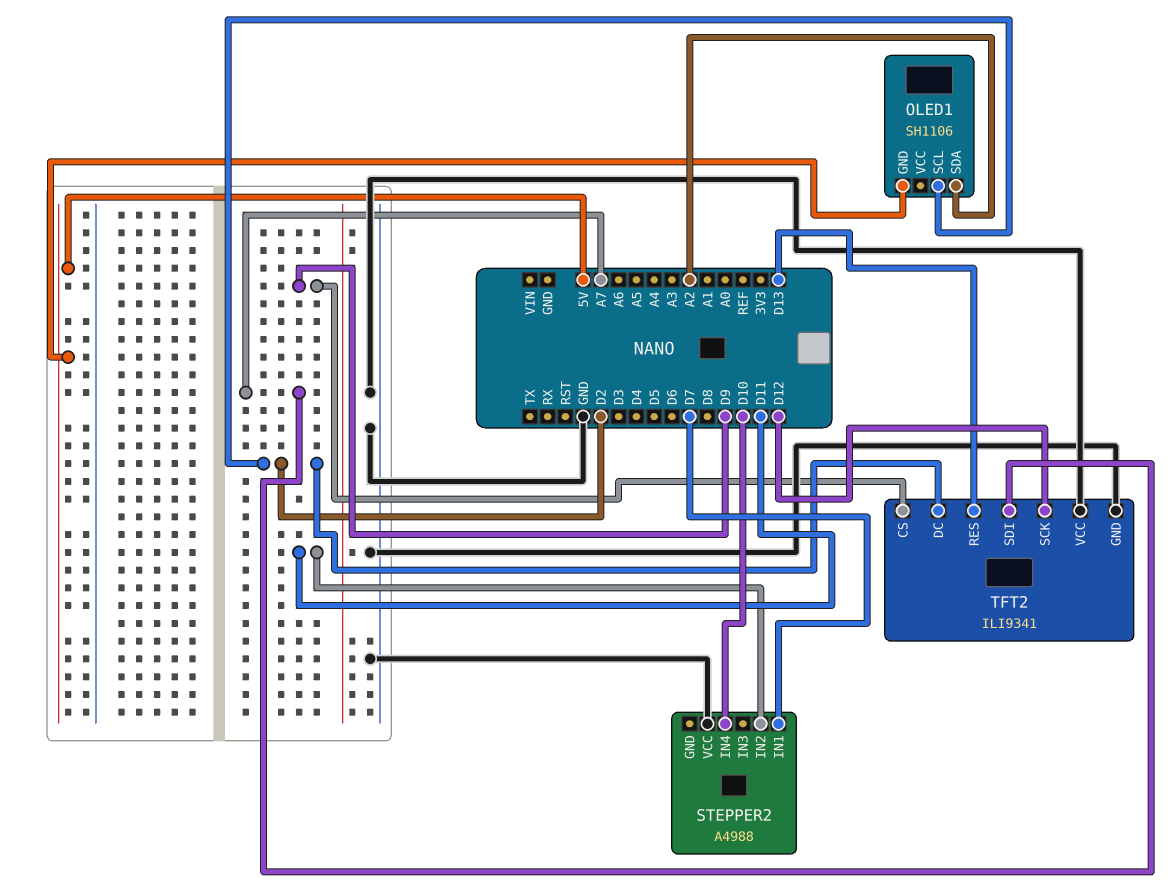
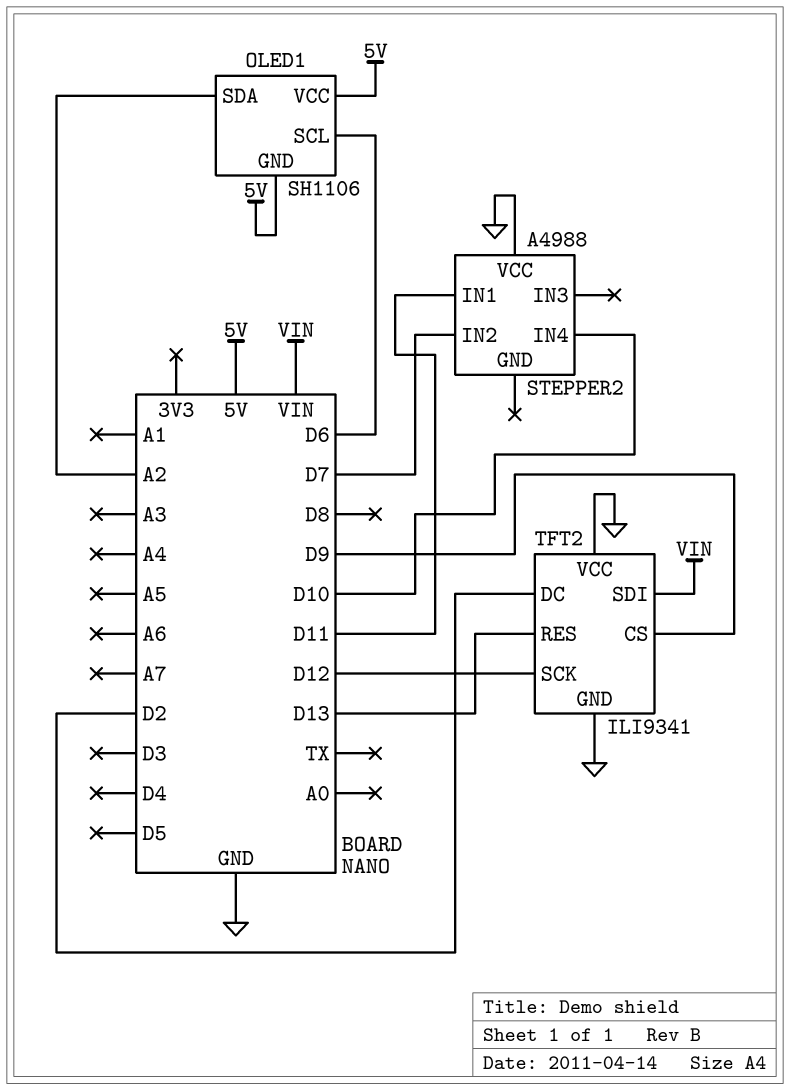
OLED1 pin SCL: D2 -> D6
OLED1 pin VCC: none -> 5V
STEPPER2 pin IN1: D7 -> D11
STEPPER2 pin IN2: D11 -> D7
TFT2 pin SDI: A7 -> VIN

